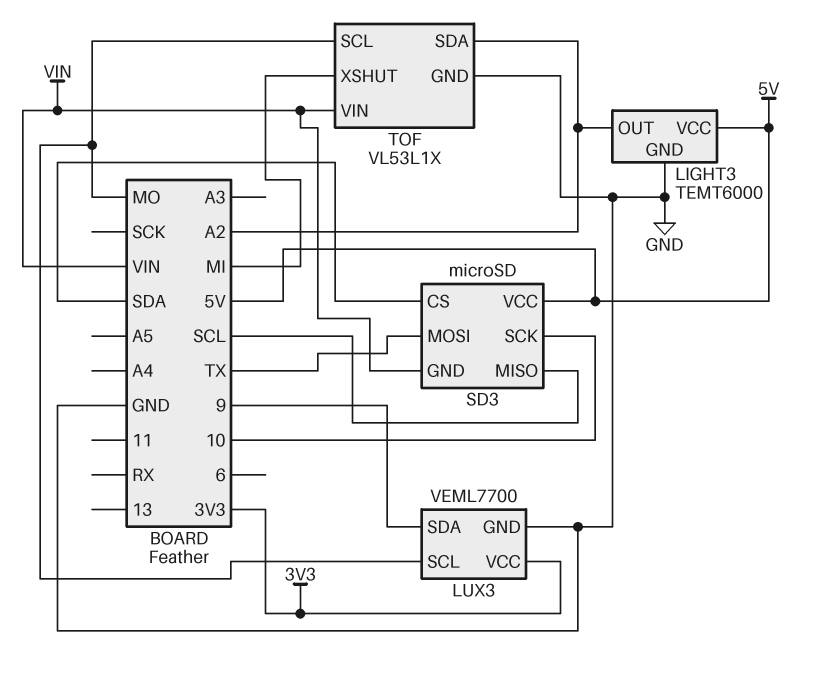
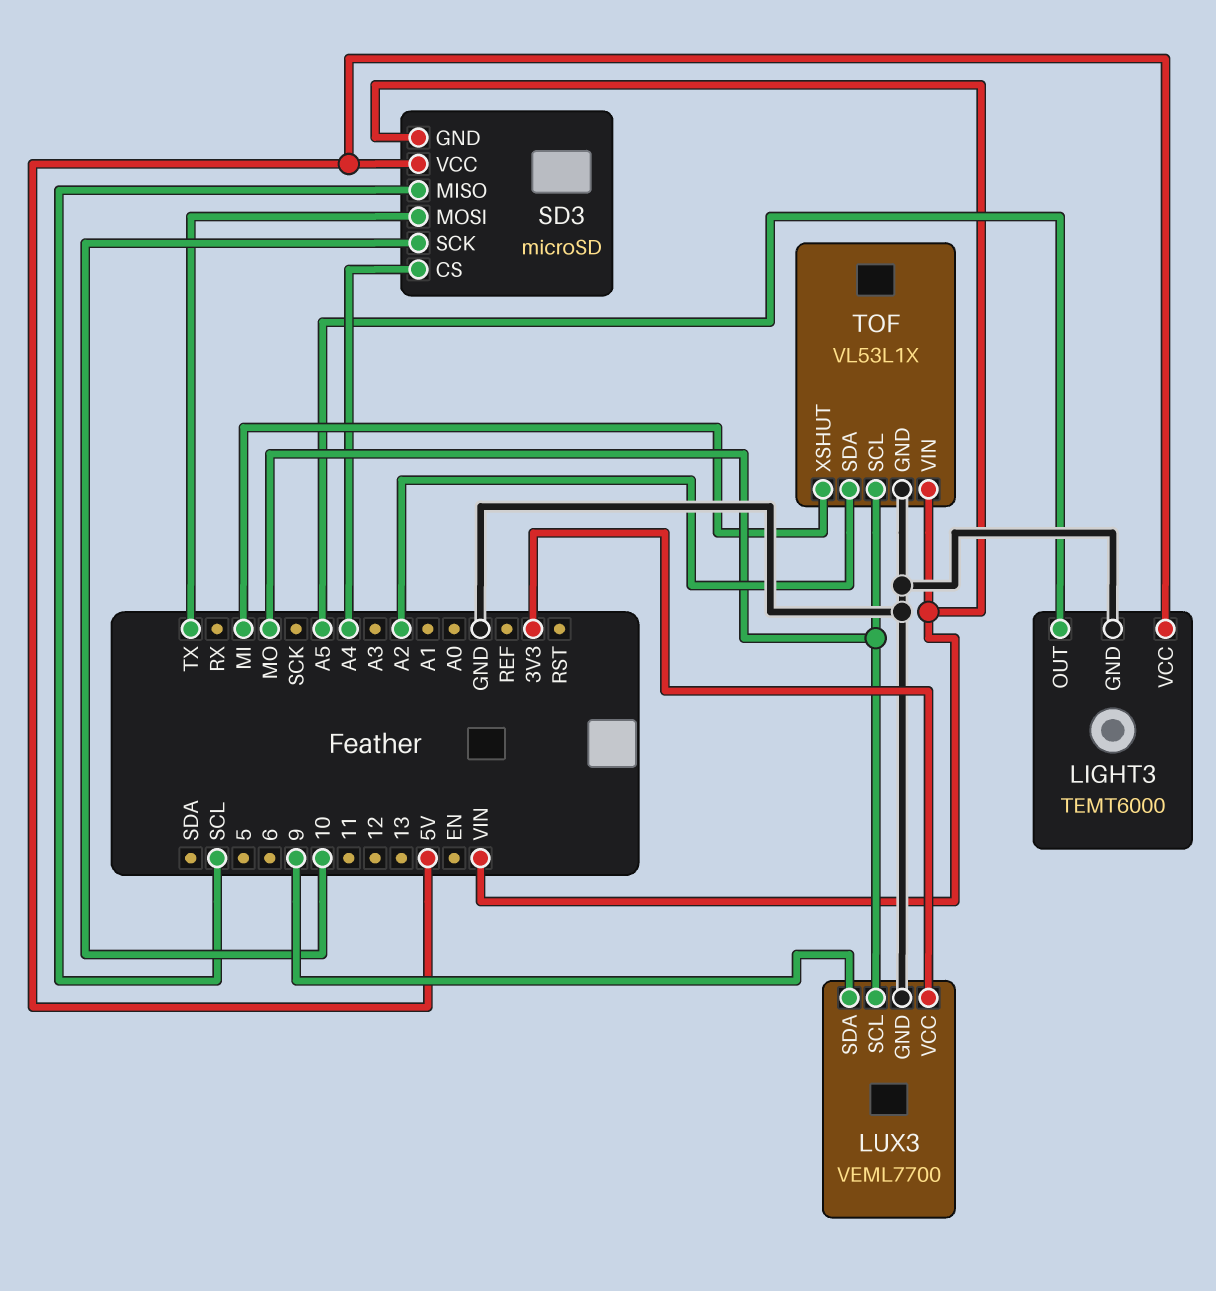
LIGHT3 pin OUT: A2 -> A5
SD3 pin CS: SDA -> A4

